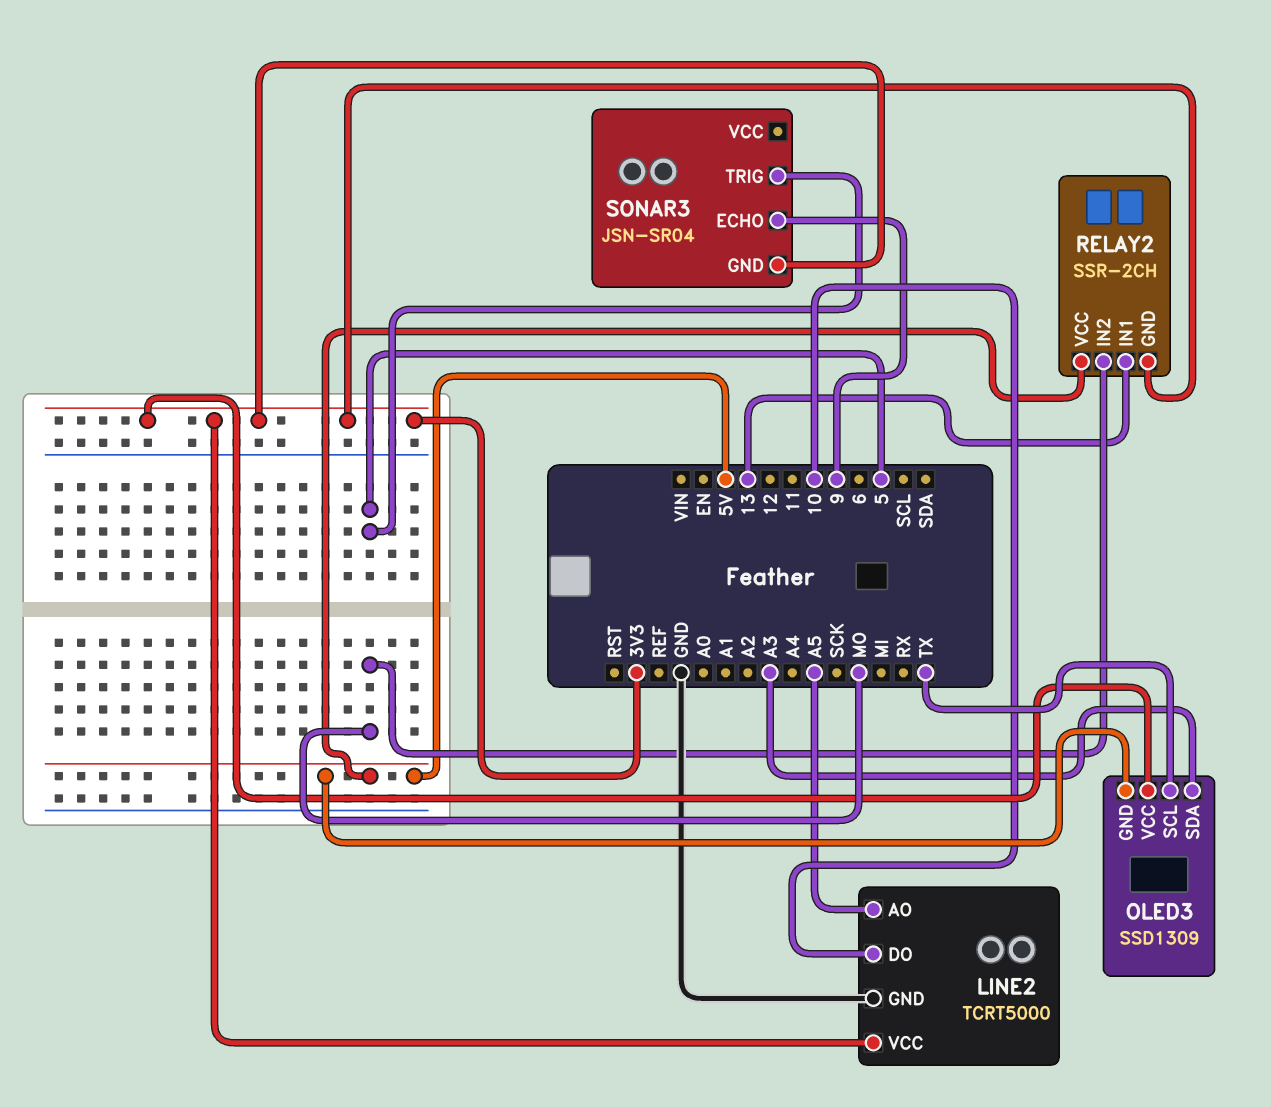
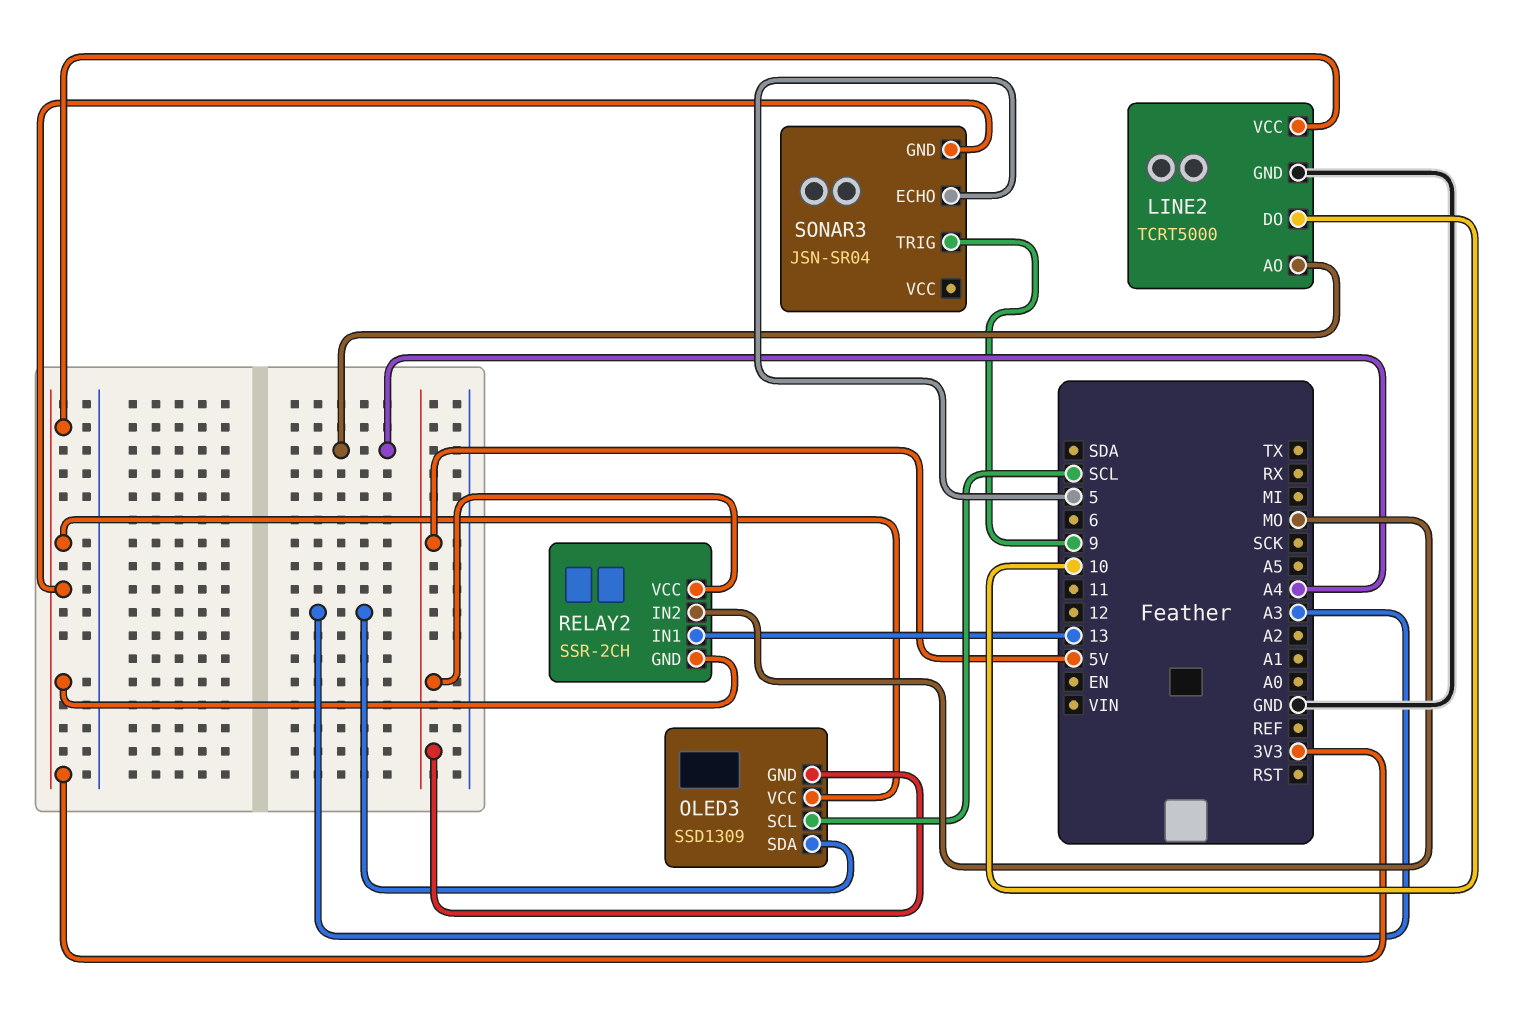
LINE2 pin AO: A5 -> A4
OLED3 pin SCL: TX -> SCL
SONAR3 pin ECHO: 9 -> 5
SONAR3 pin TRIG: 5 -> 9

